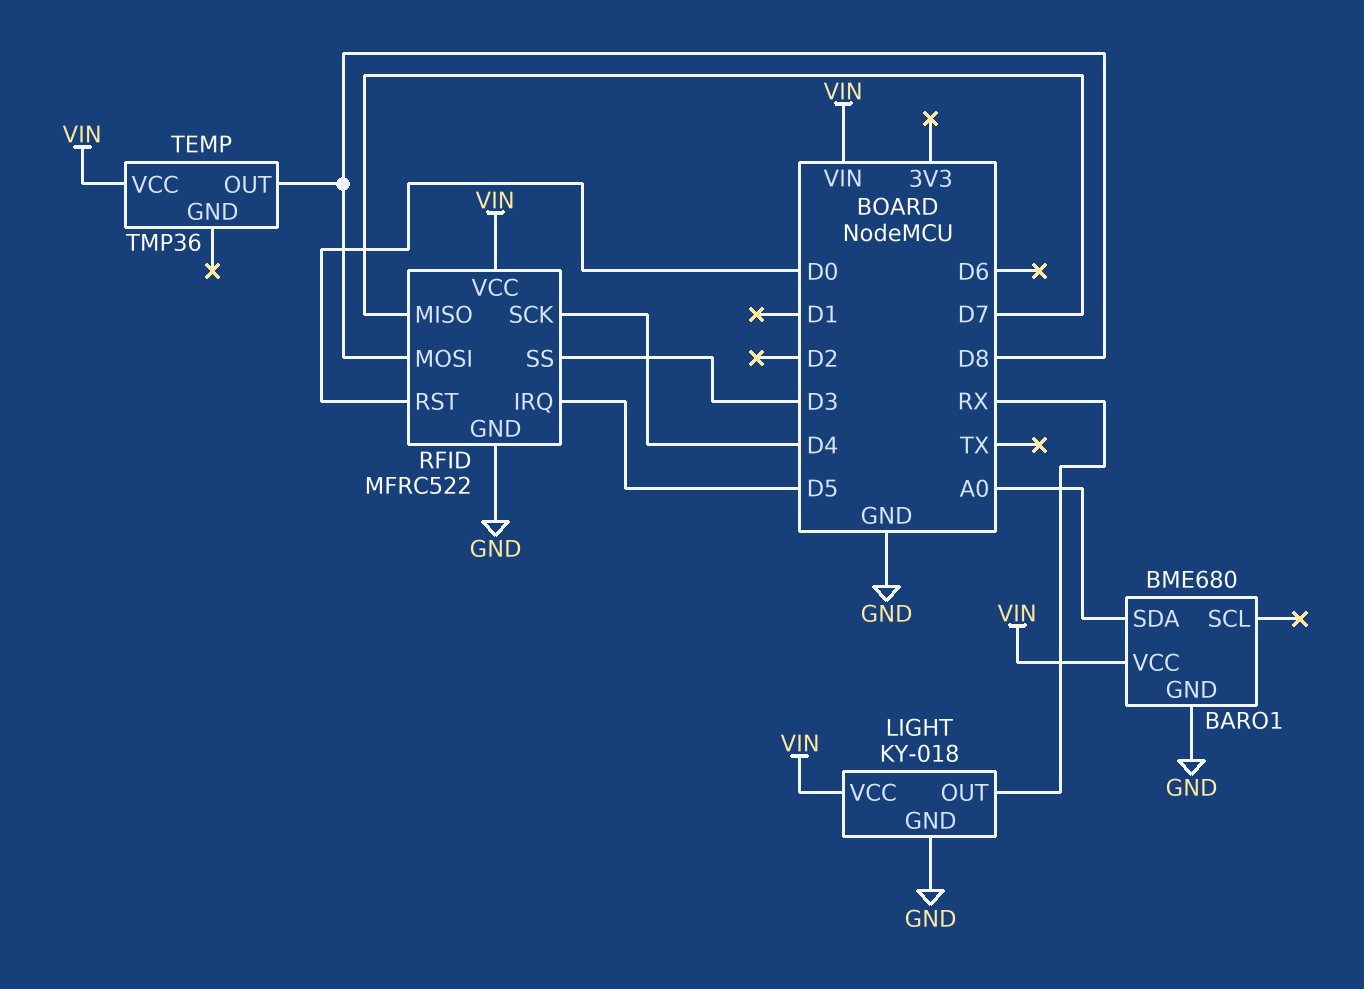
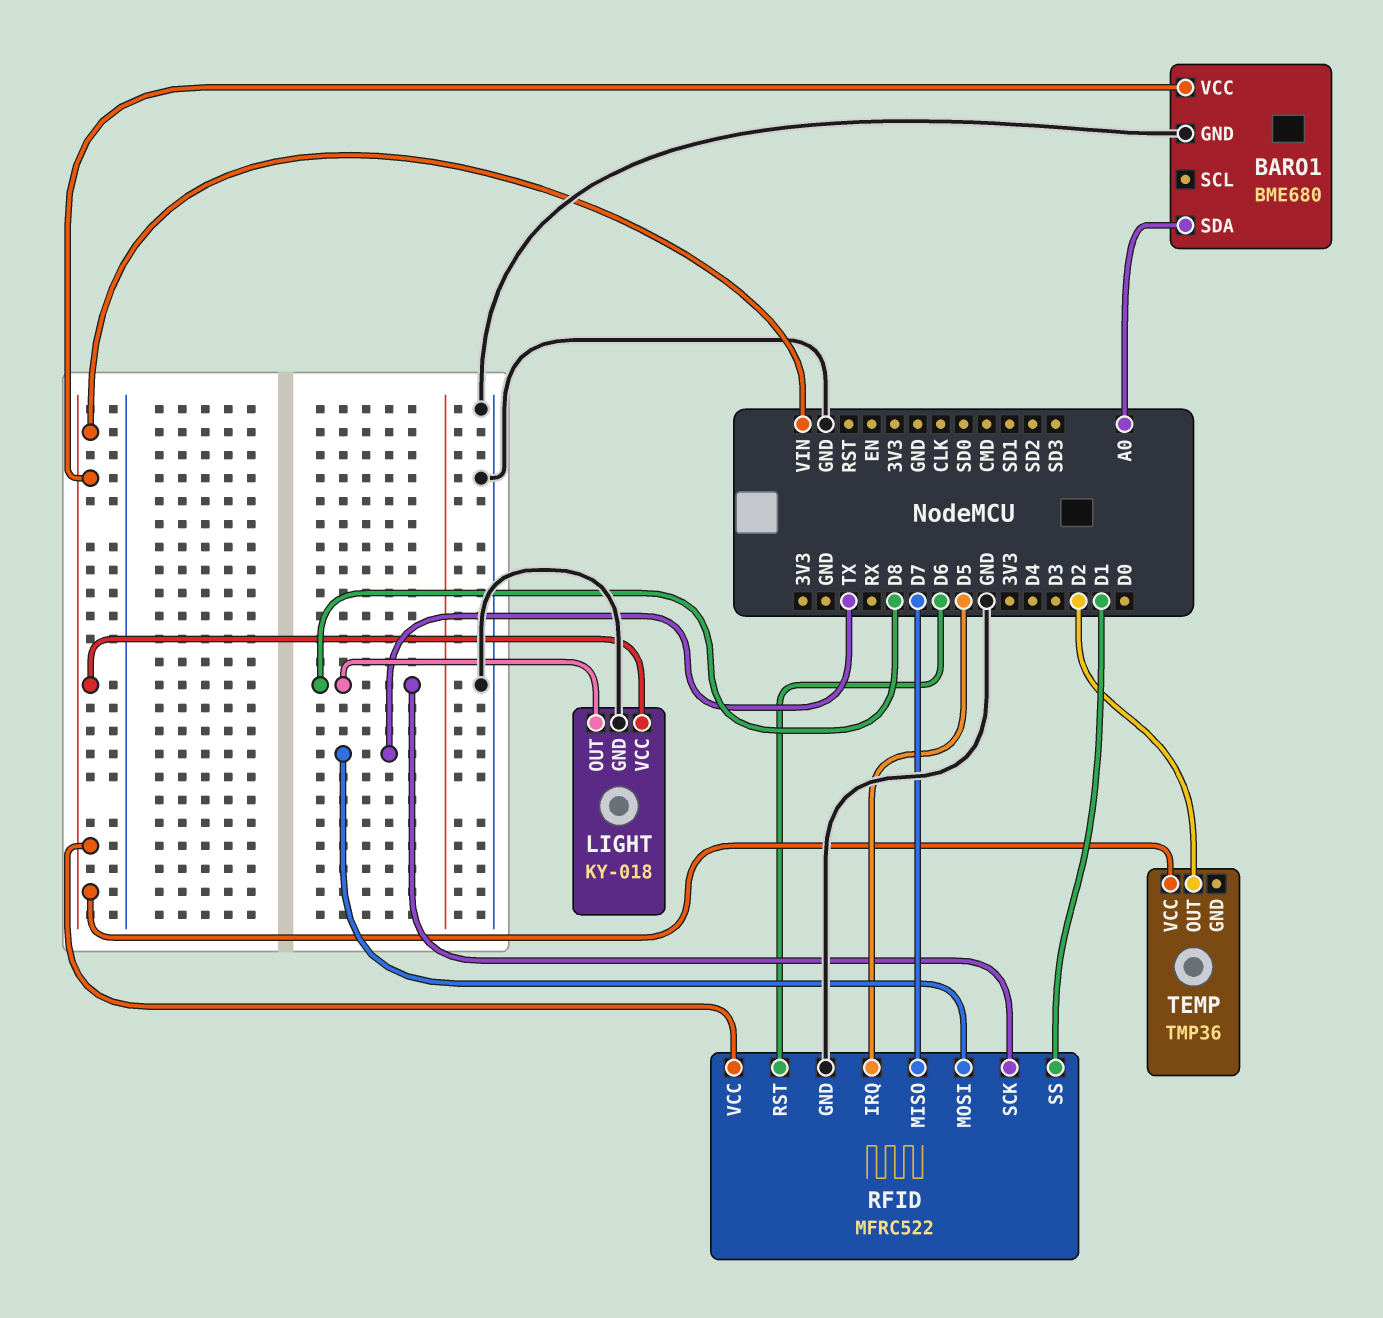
LIGHT pin OUT: RX -> D8
RFID pin MOSI: D8 -> TX
RFID pin RST: D0 -> D6
RFID pin SCK: D4 -> D8
RFID pin SS: D3 -> D1
TEMP pin OUT: D8 -> D2

